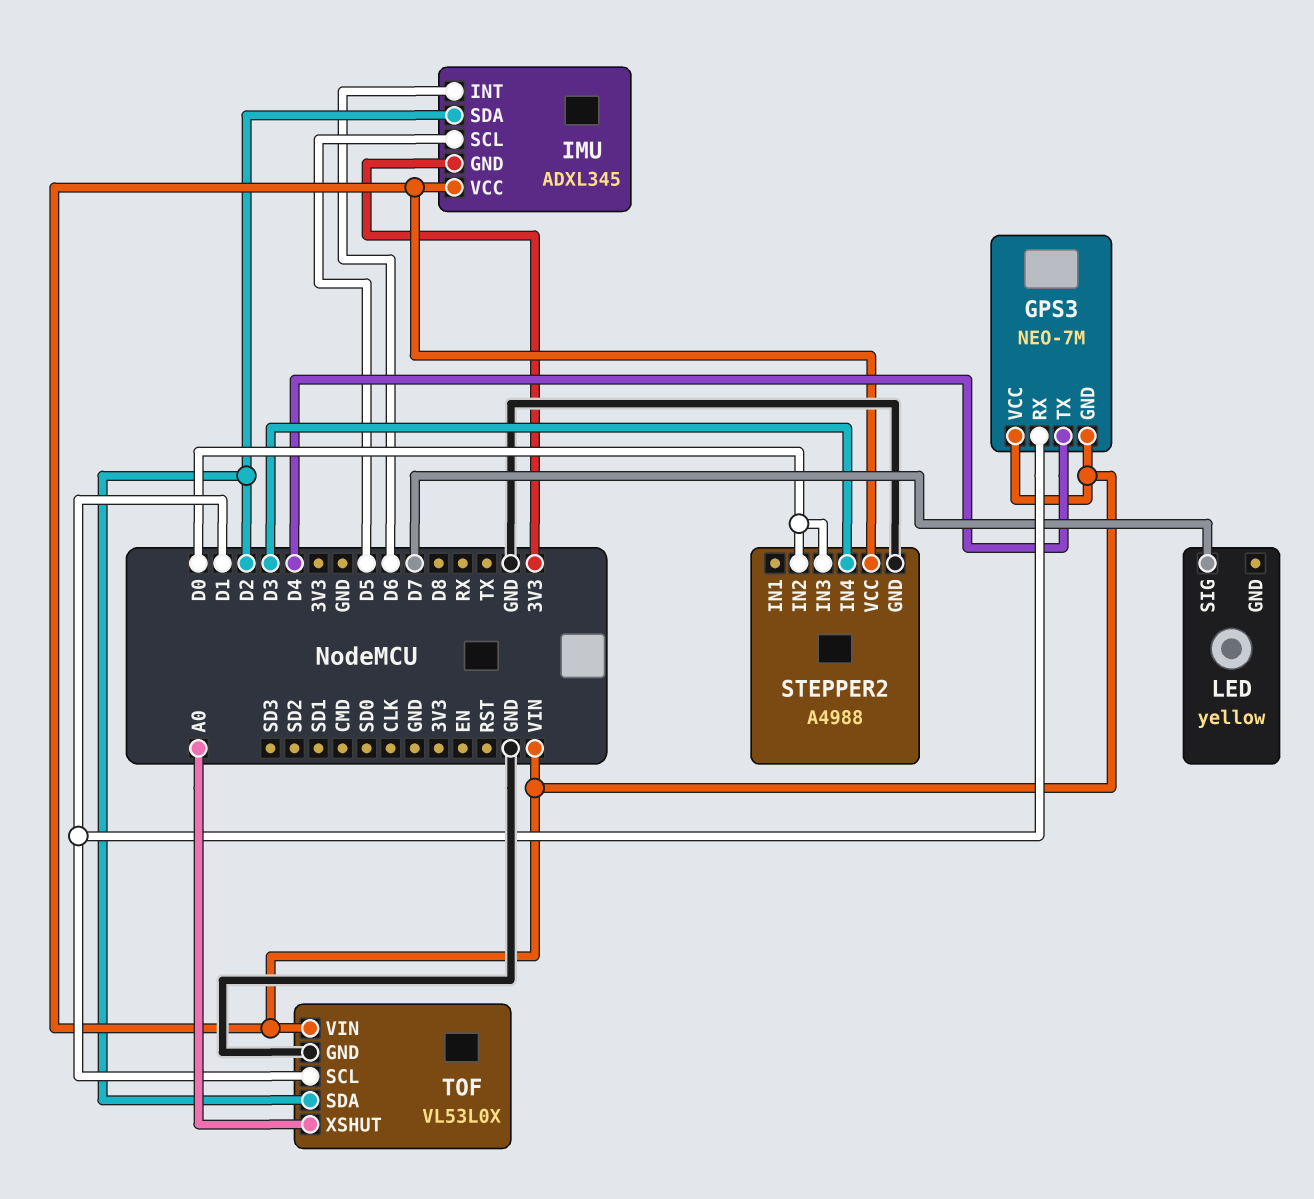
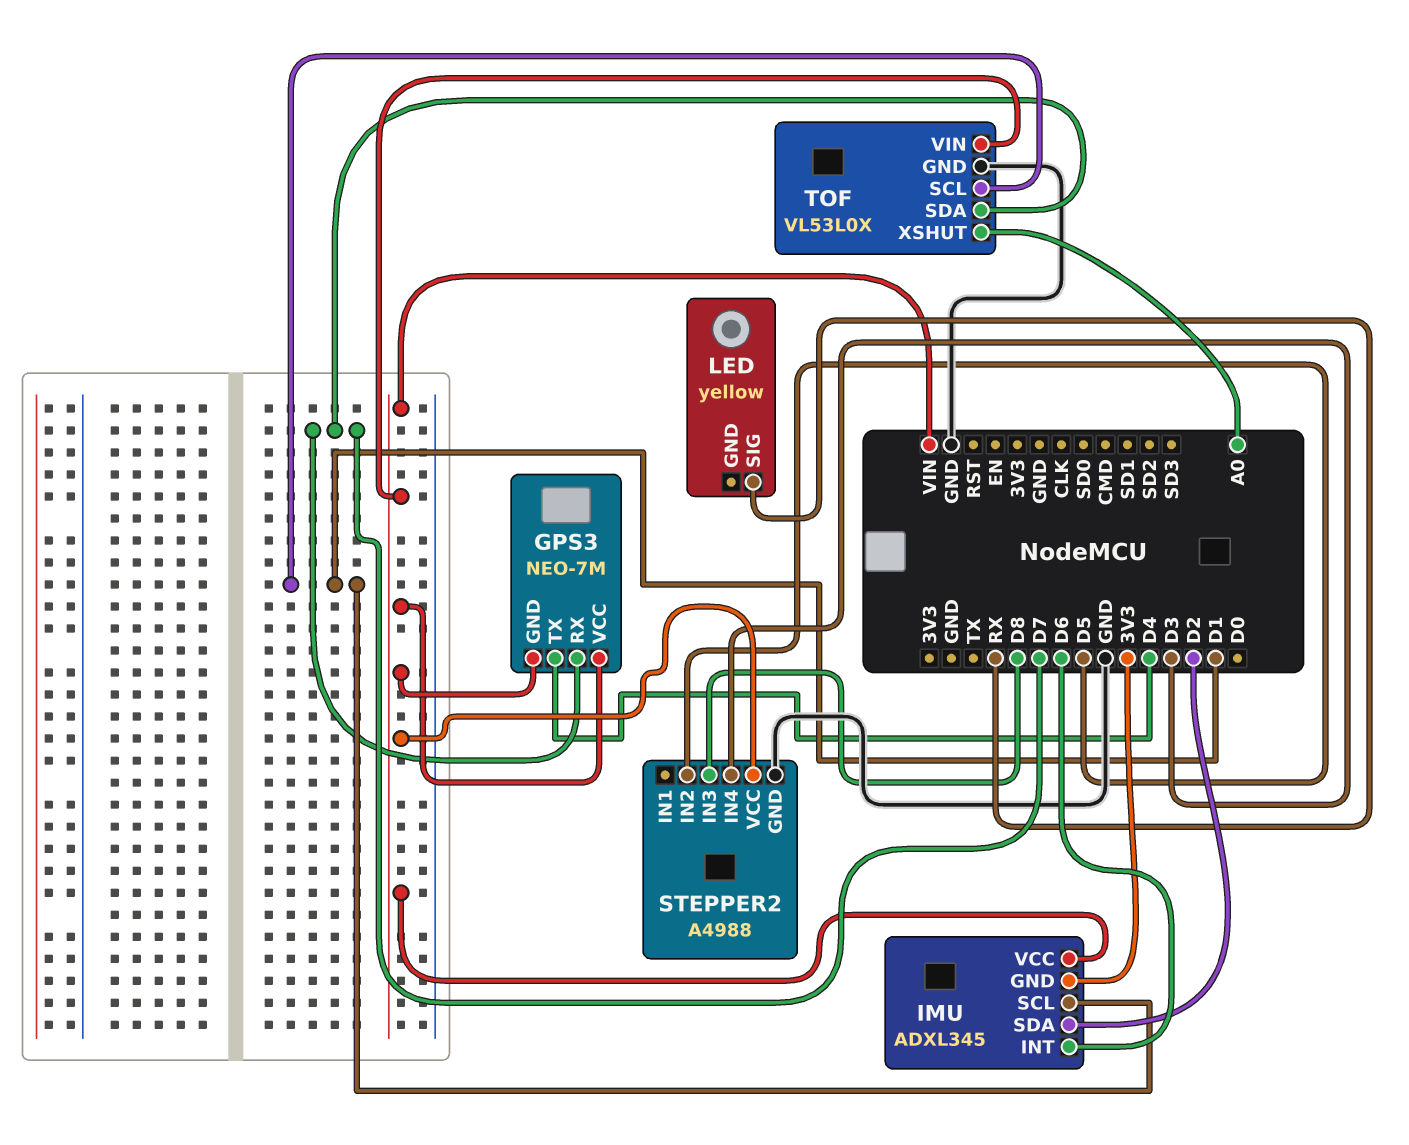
GPS3 pin RX: D1 -> D7
IMU pin SCL: D5 -> D1
LED pin SIG: D7 -> RX
STEPPER2 pin IN2: D0 -> D5
STEPPER2 pin IN3: D0 -> D8
TOF pin SDA: D2 -> D7

